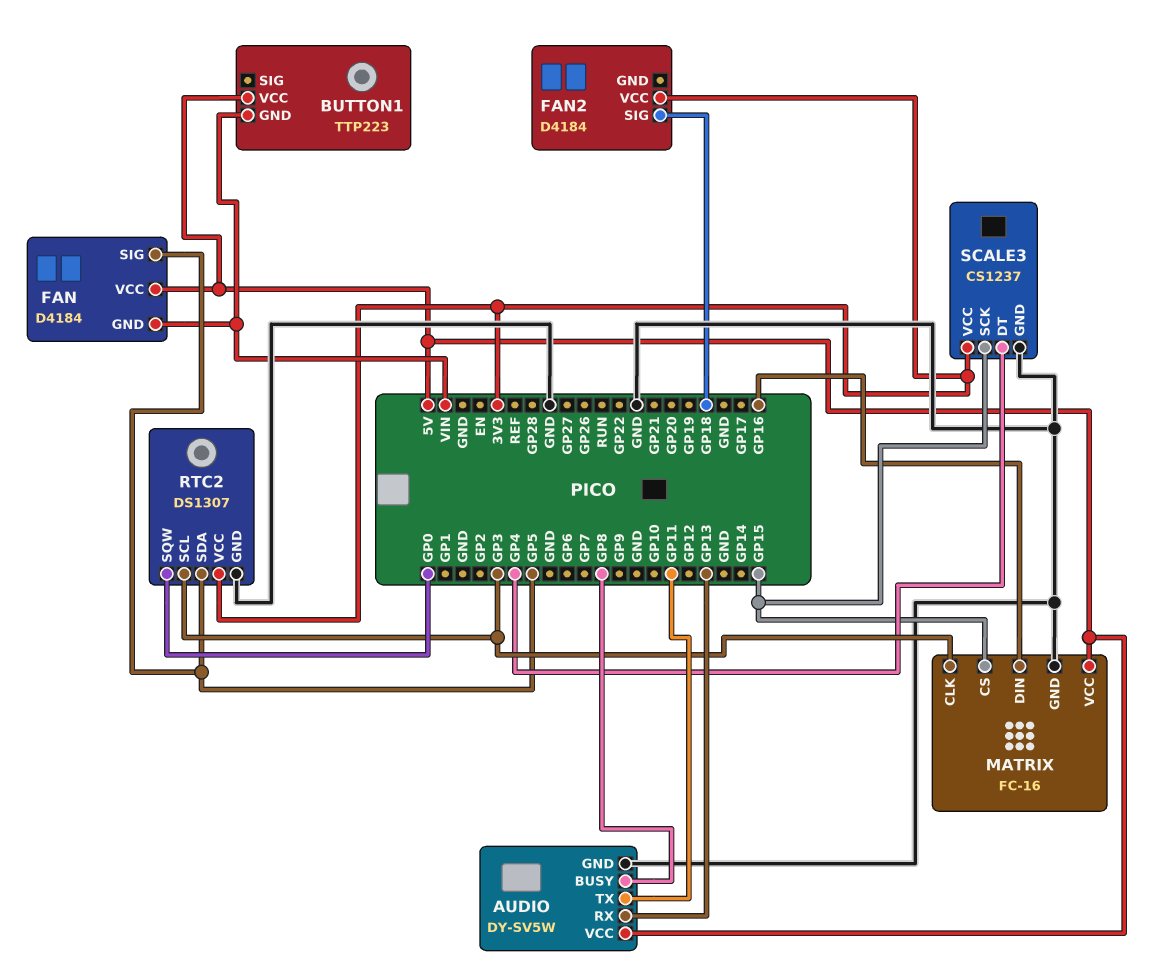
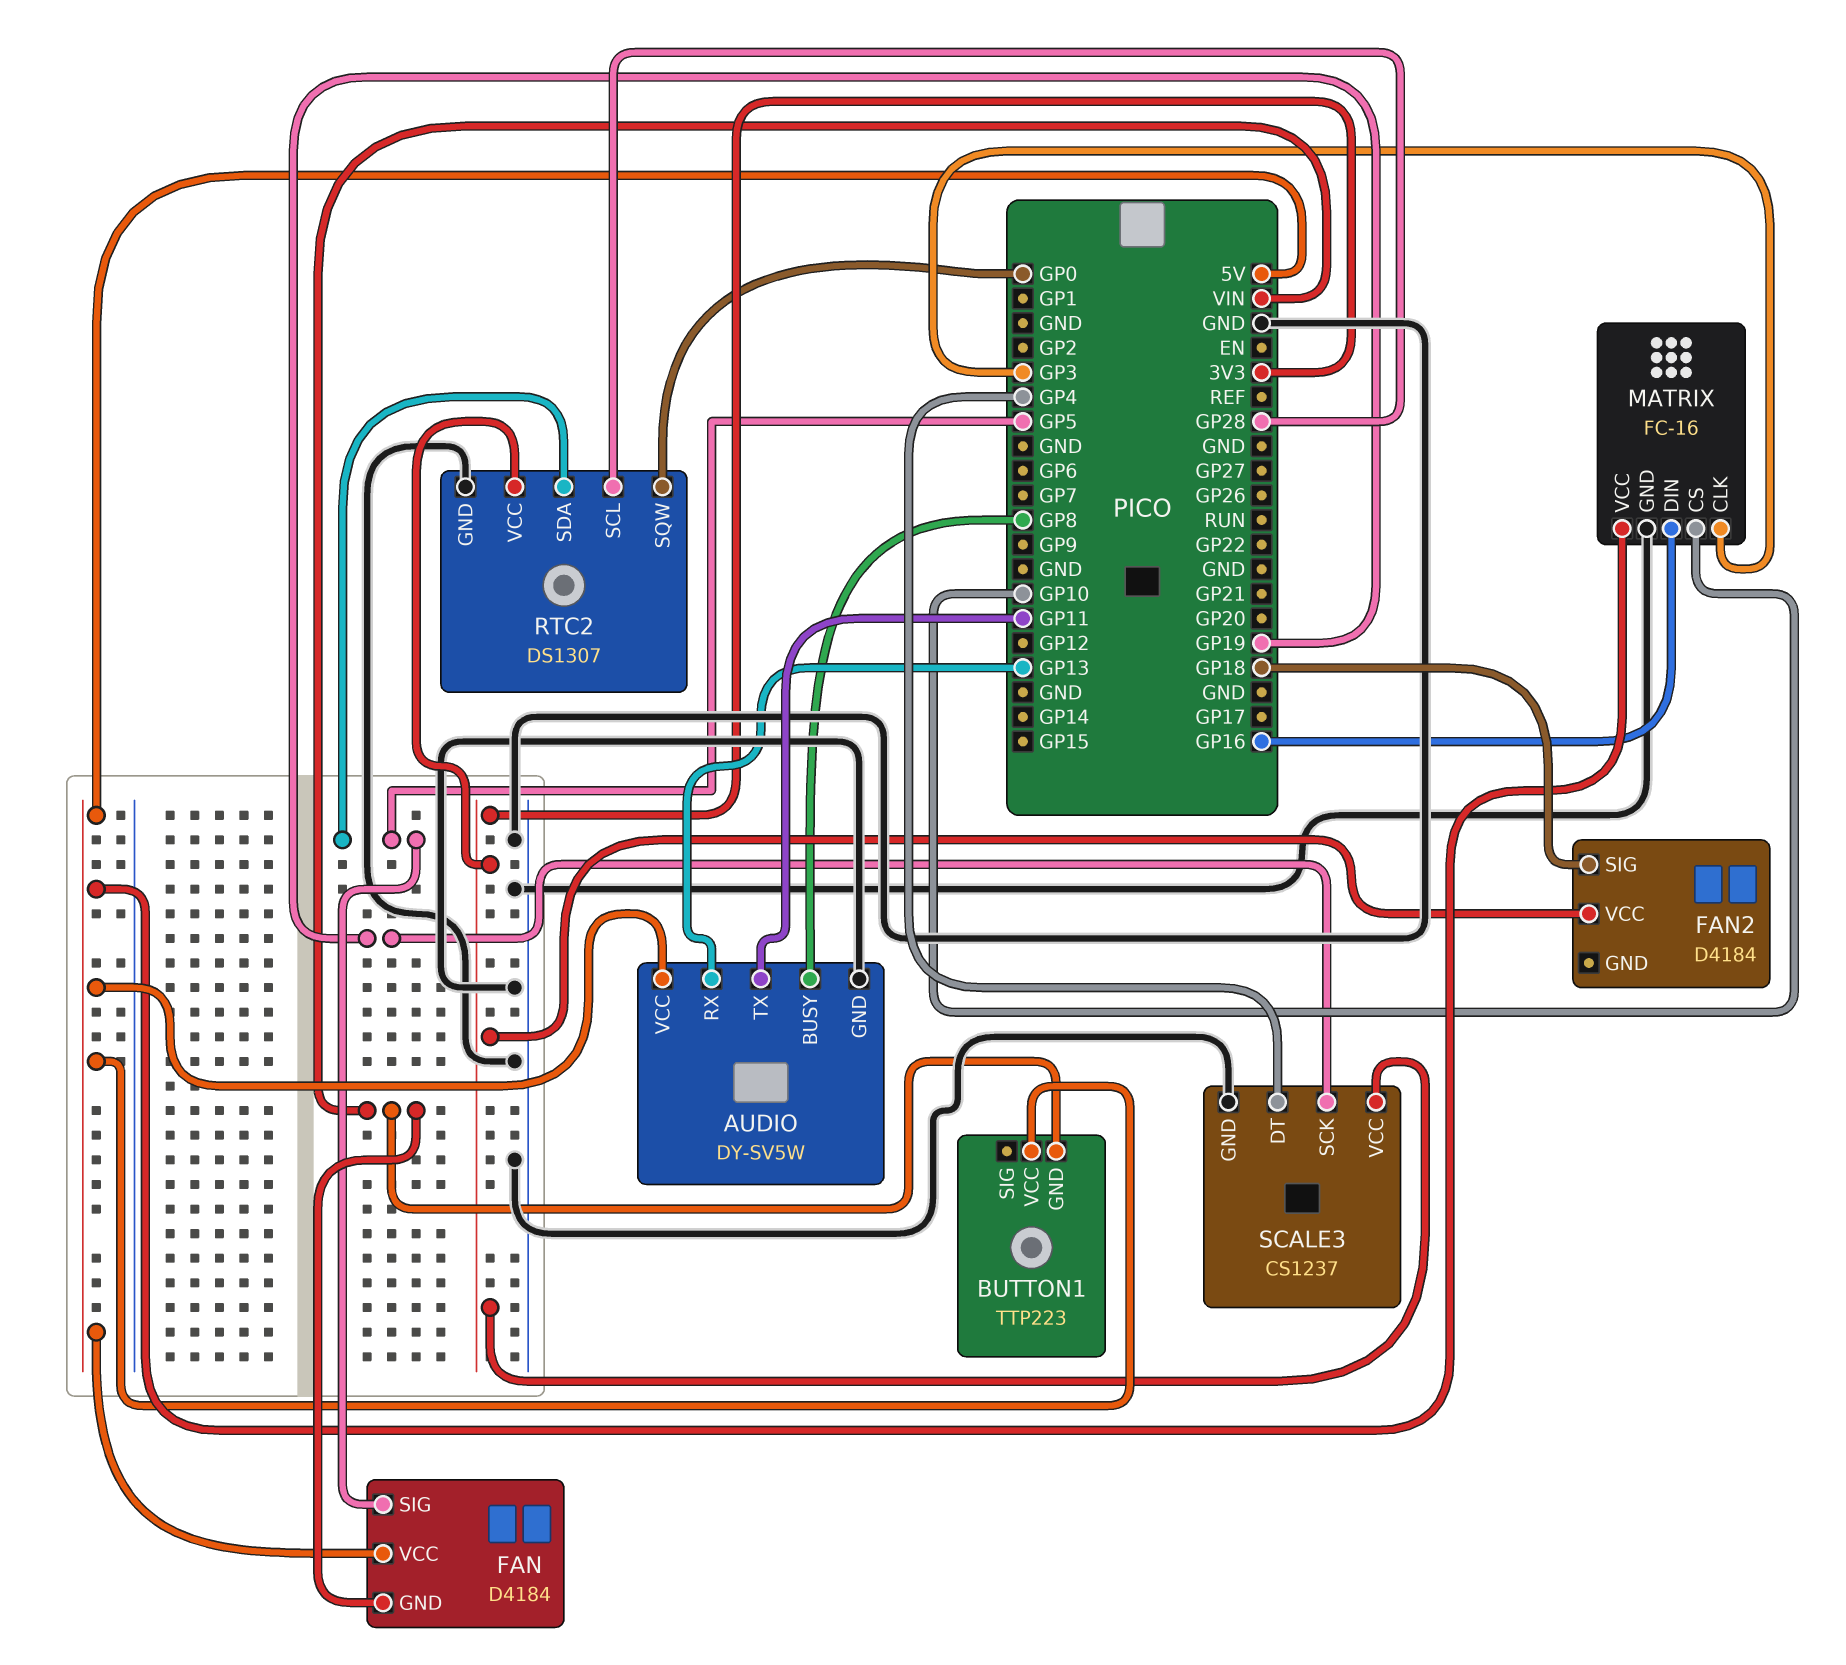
MATRIX pin CS: GP15 -> GP10
RTC2 pin SCL: GP3 -> GP28
SCALE3 pin SCK: GP15 -> GP19

